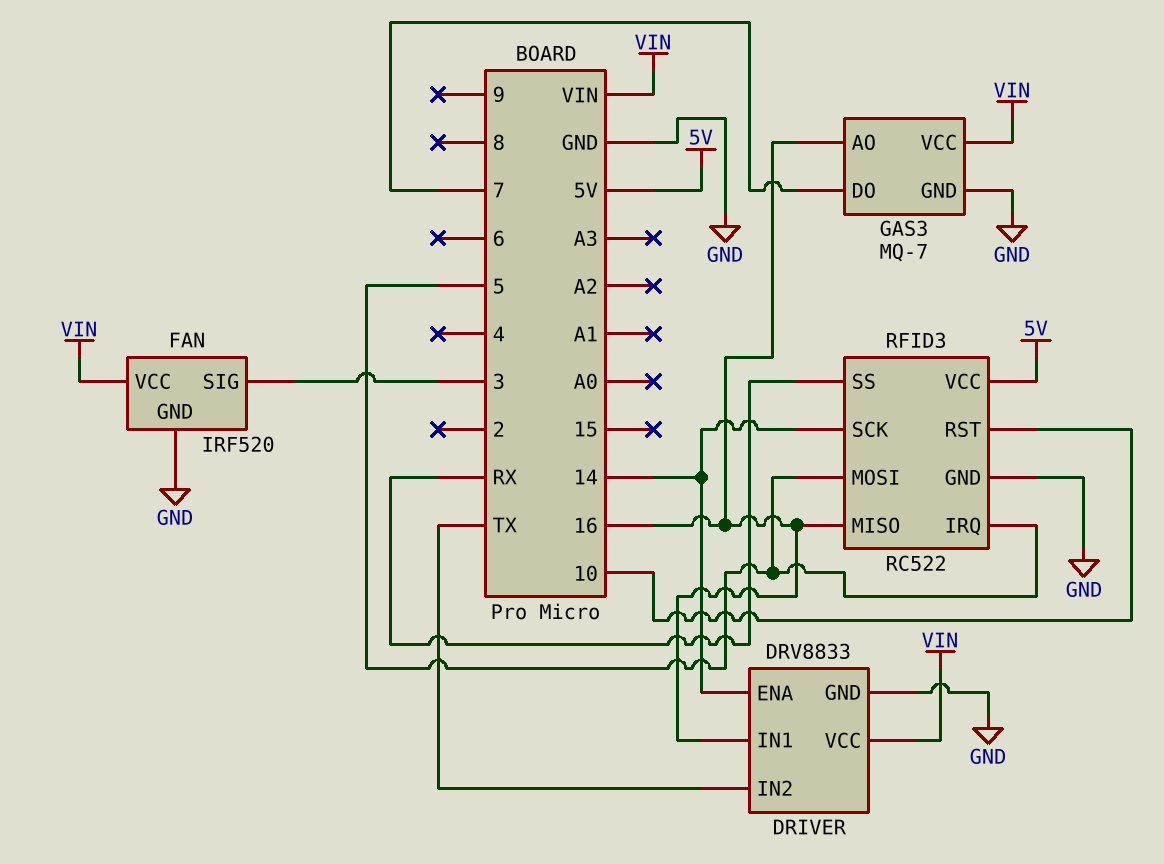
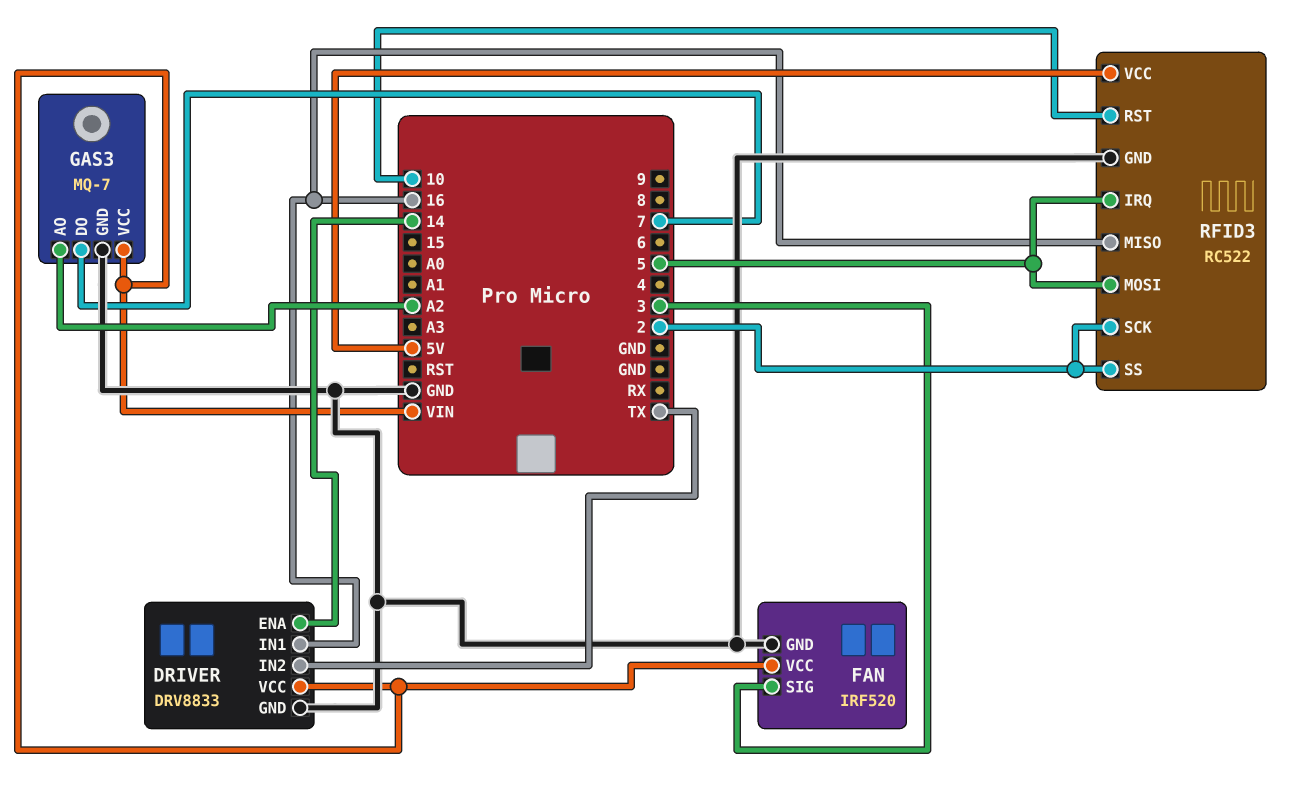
GAS3 pin AO: 16 -> A2
RFID3 pin SCK: 14 -> 2
RFID3 pin SS: RX -> 2

